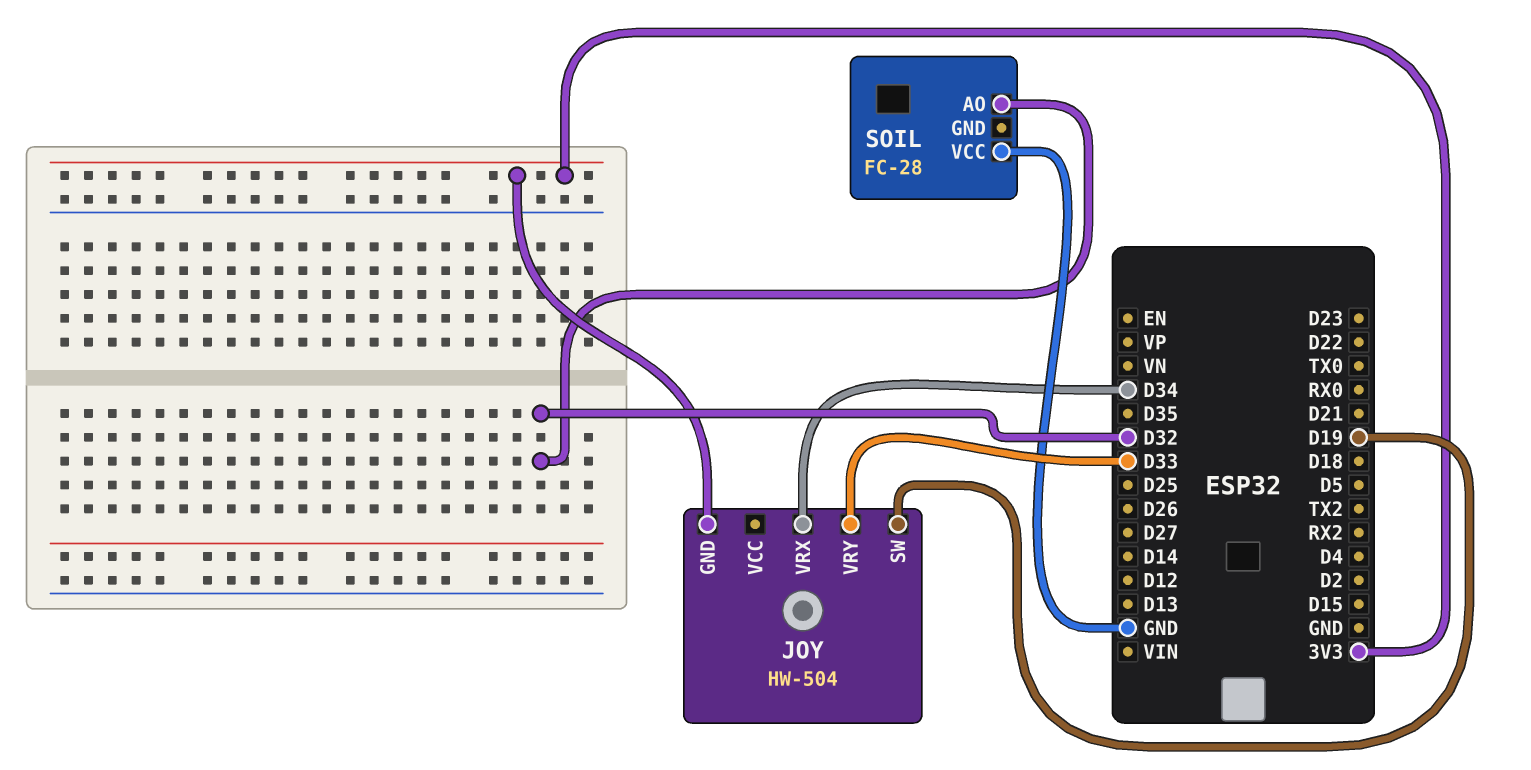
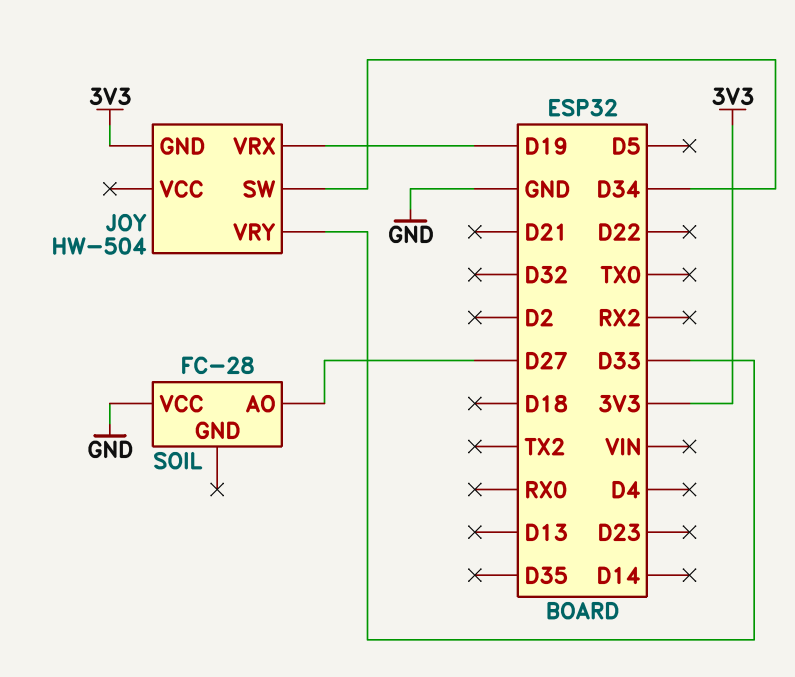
JOY pin SW: D19 -> D34
JOY pin VRX: D34 -> D19
SOIL pin AO: D32 -> D27

